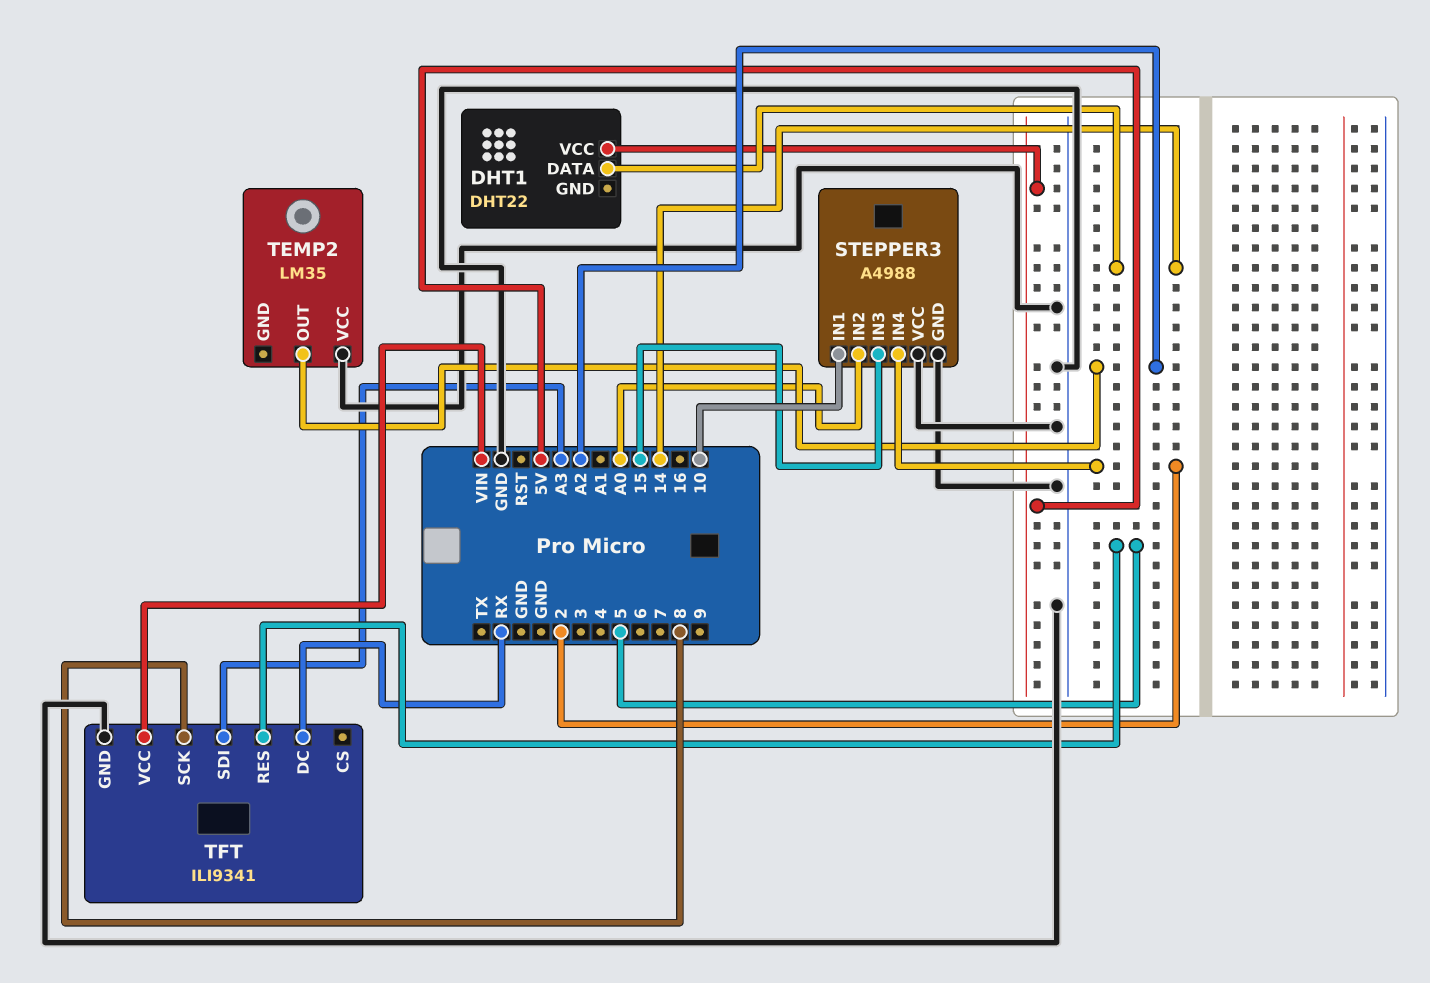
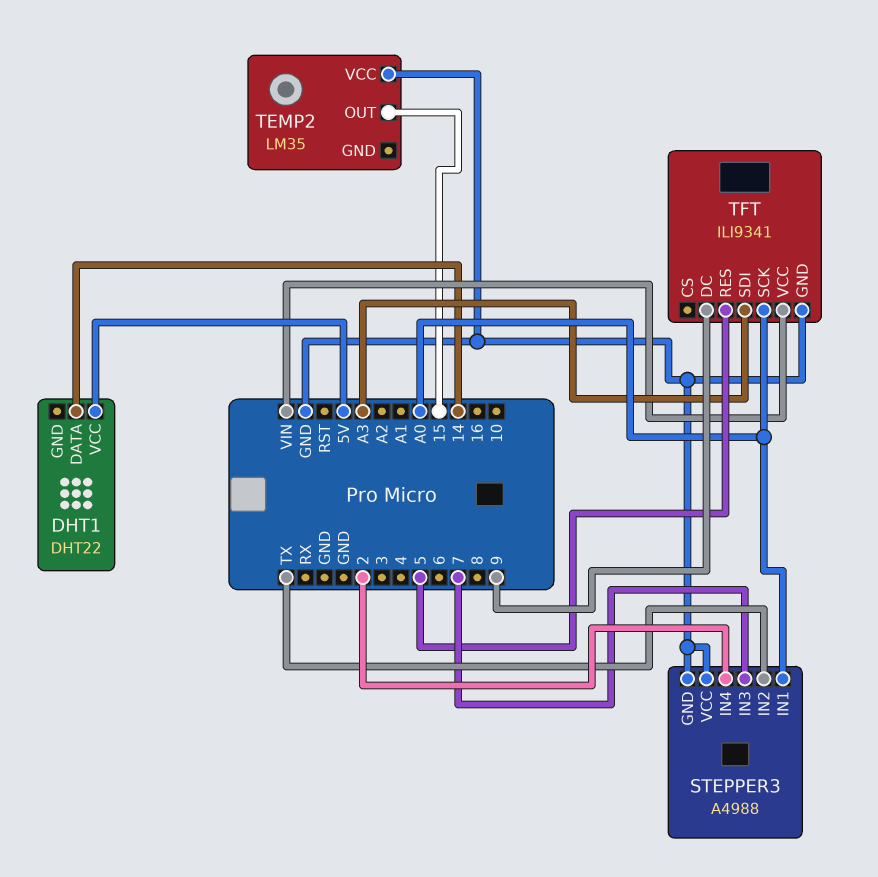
STEPPER3 pin IN1: 10 -> A0
STEPPER3 pin IN2: A0 -> TX
STEPPER3 pin IN3: 15 -> 7
TEMP2 pin OUT: A2 -> 15
TFT pin DC: RX -> 9
TFT pin SCK: 8 -> A0

